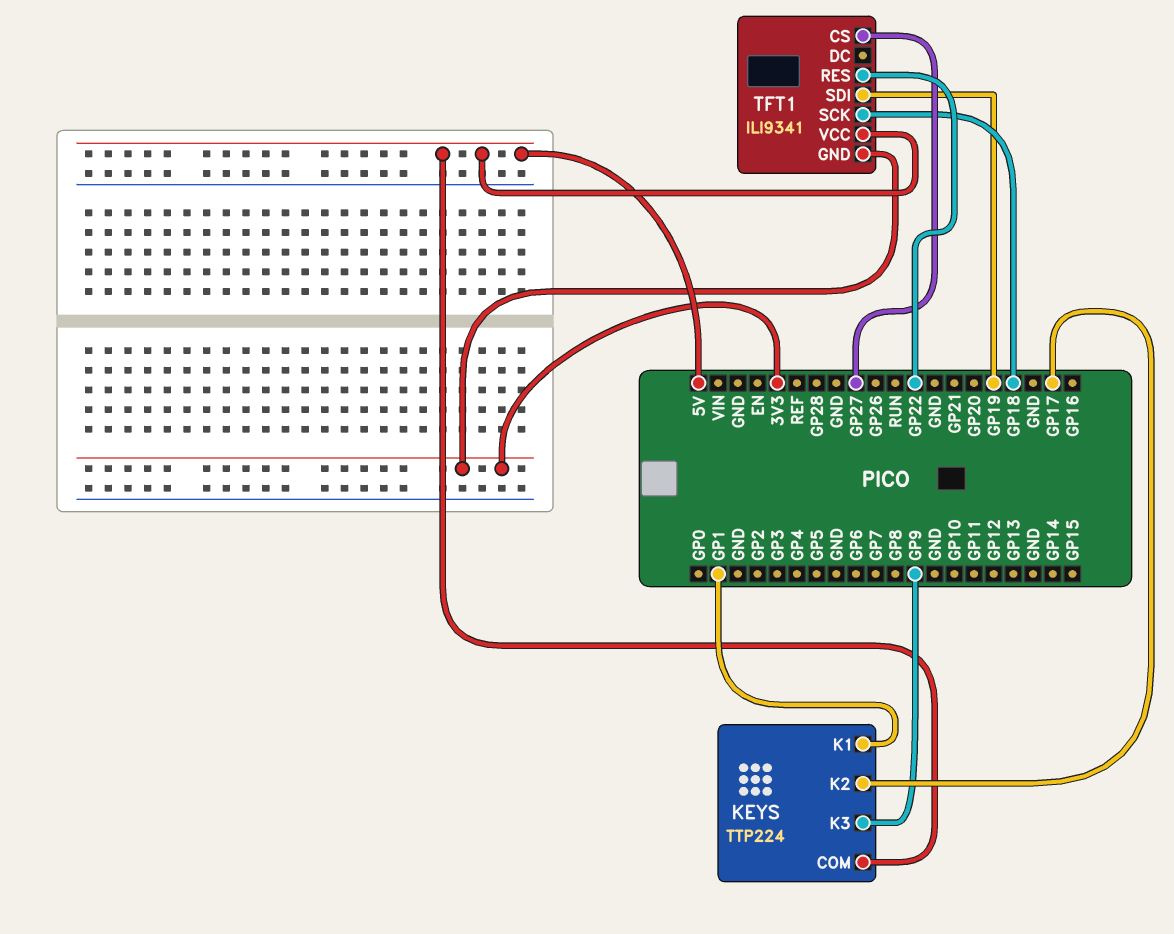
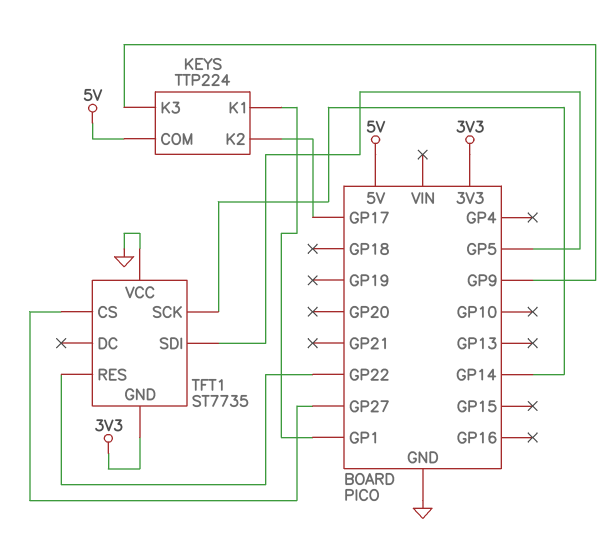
TFT1: ILI9341 -> ST7735
TFT1 pin SCK: GP18 -> GP14
TFT1 pin SDI: GP19 -> GP5
TFT1 pin VCC: 5V -> GND

